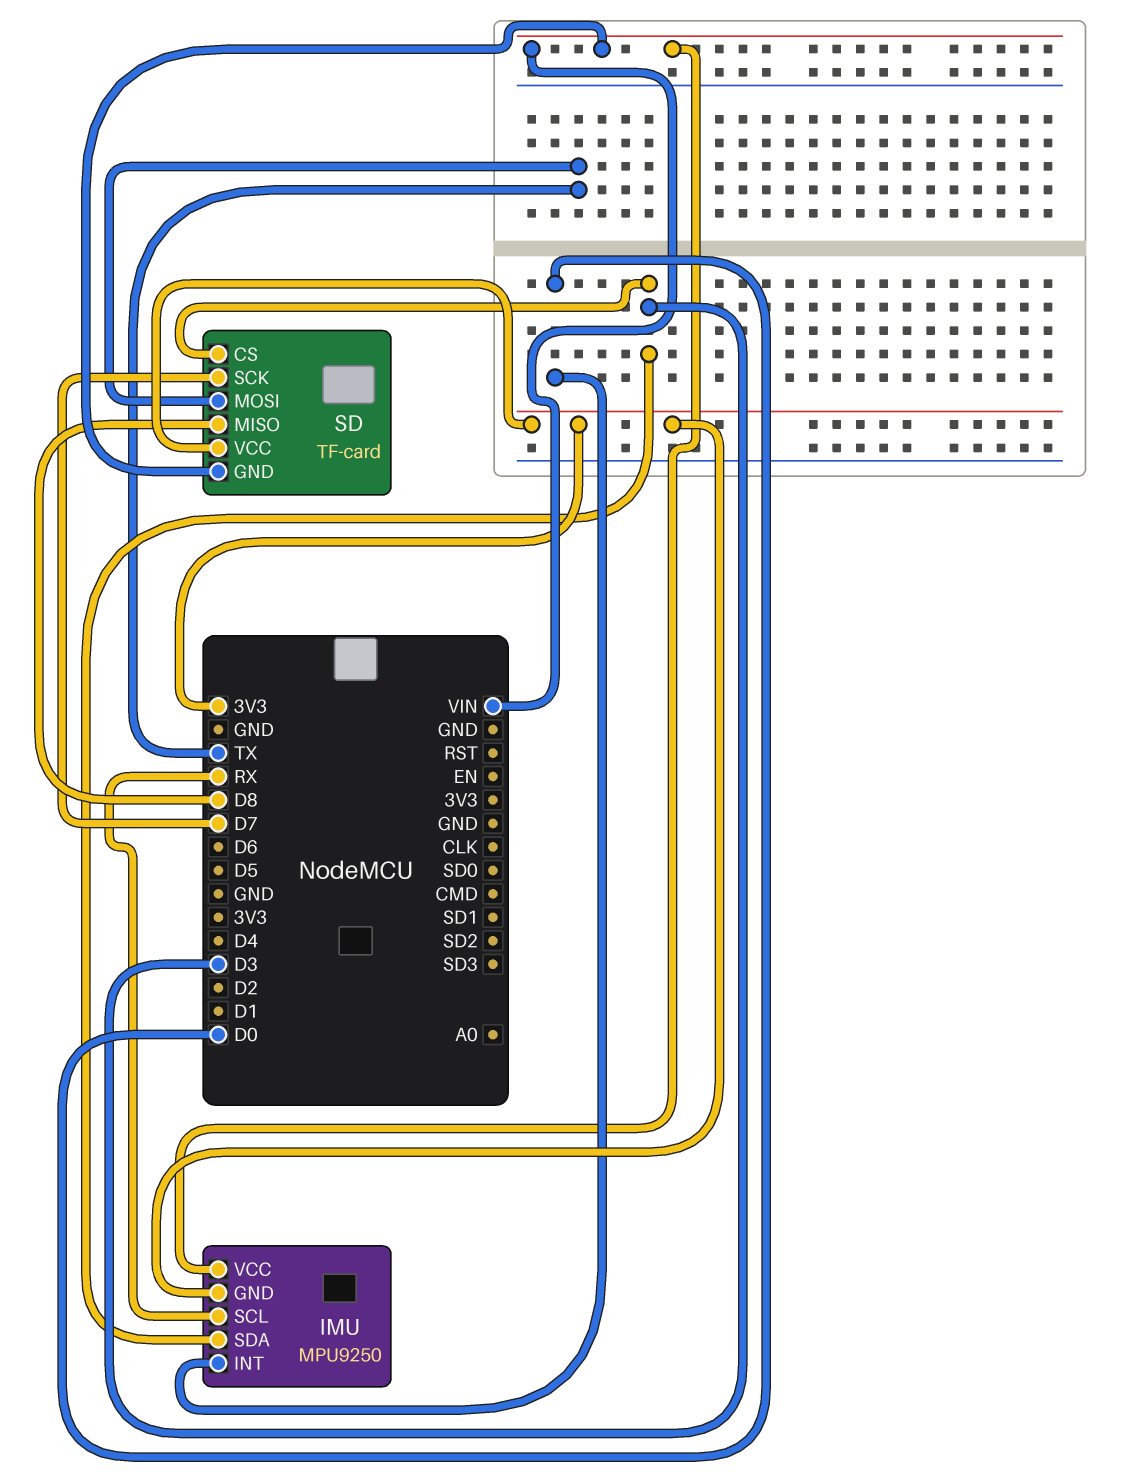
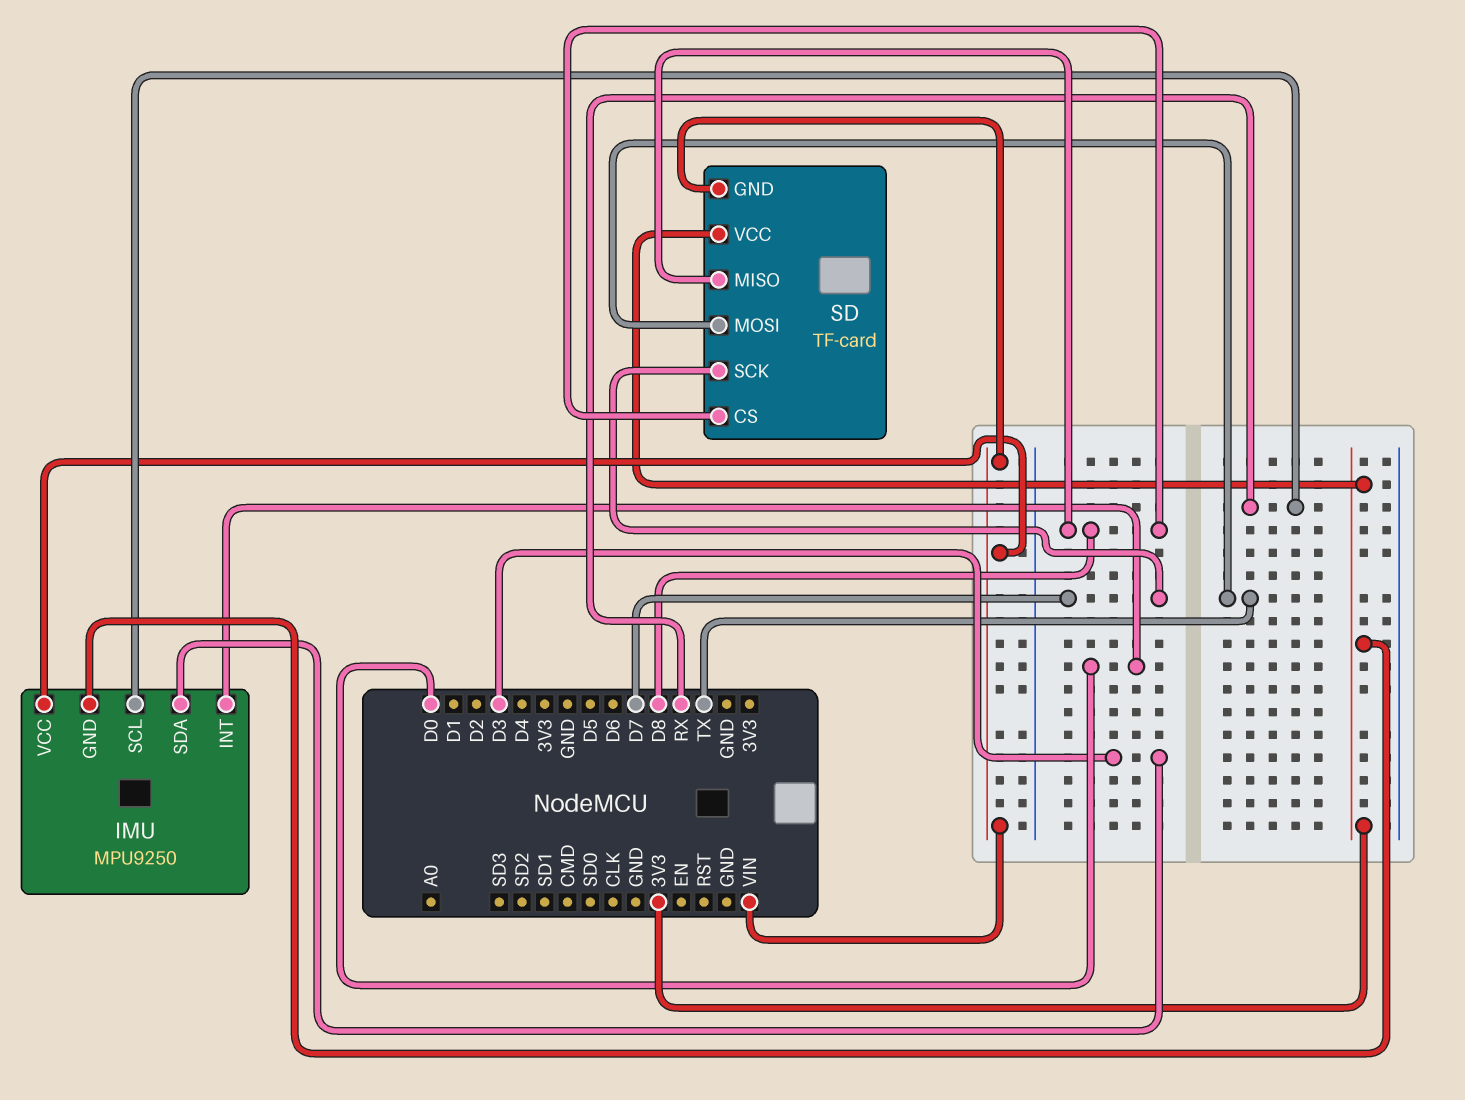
SD pin CS: D3 -> D8

